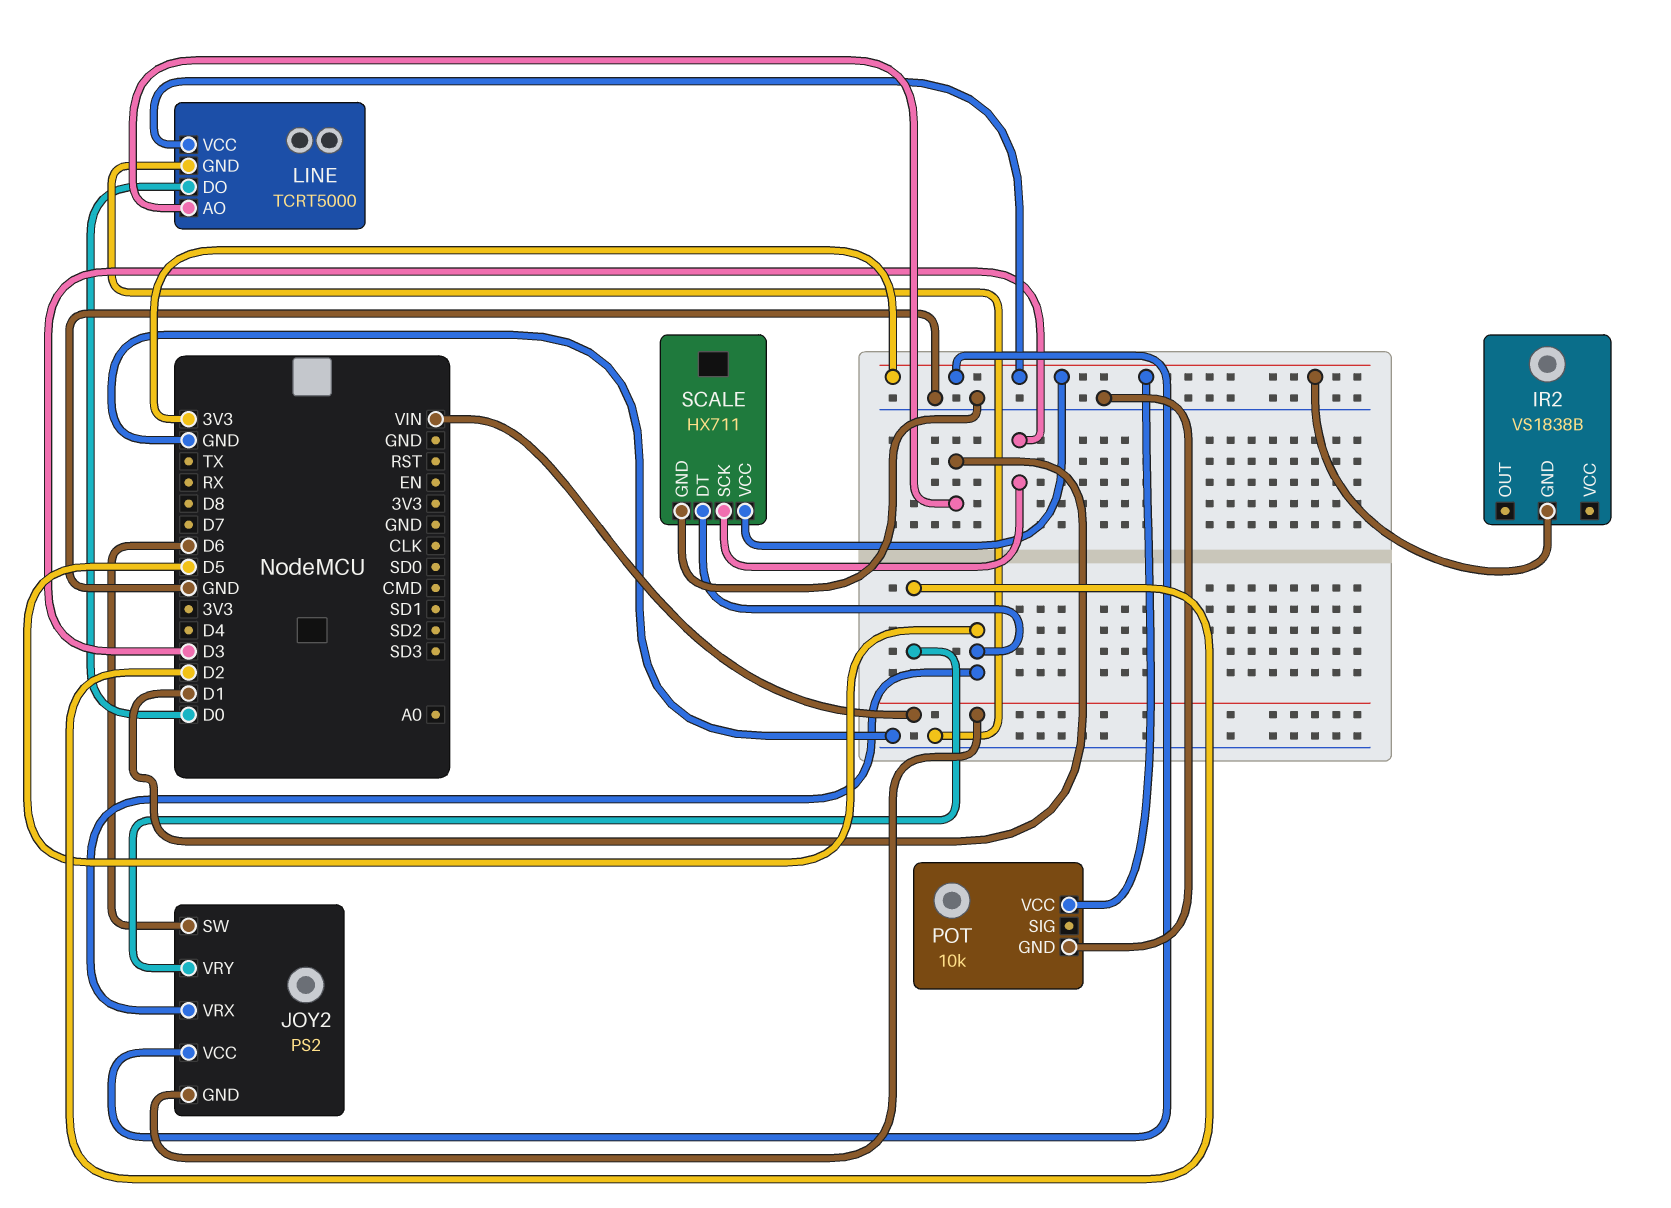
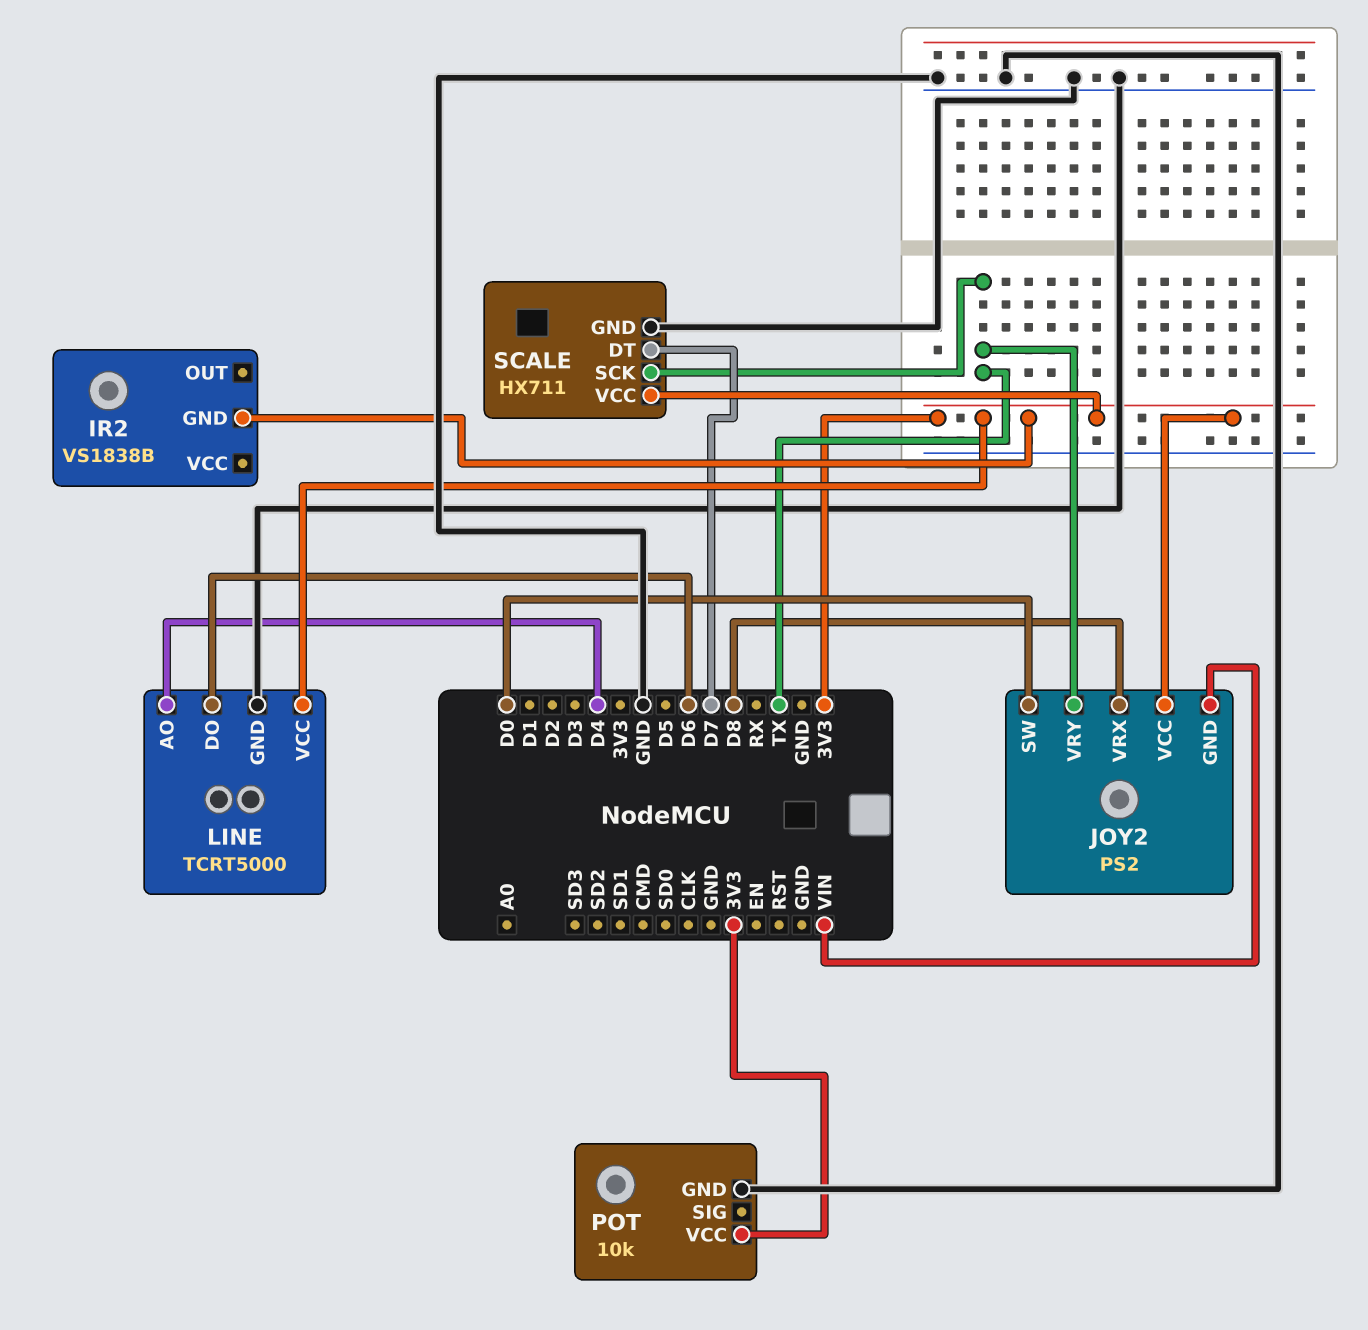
JOY2 pin SW: D6 -> D0
JOY2 pin VRX: D5 -> D8
JOY2 pin VRY: D2 -> TX
LINE pin AO: D1 -> D4
LINE pin DO: D0 -> D6
SCALE pin DT: D5 -> D7
SCALE pin SCK: D3 -> TX

